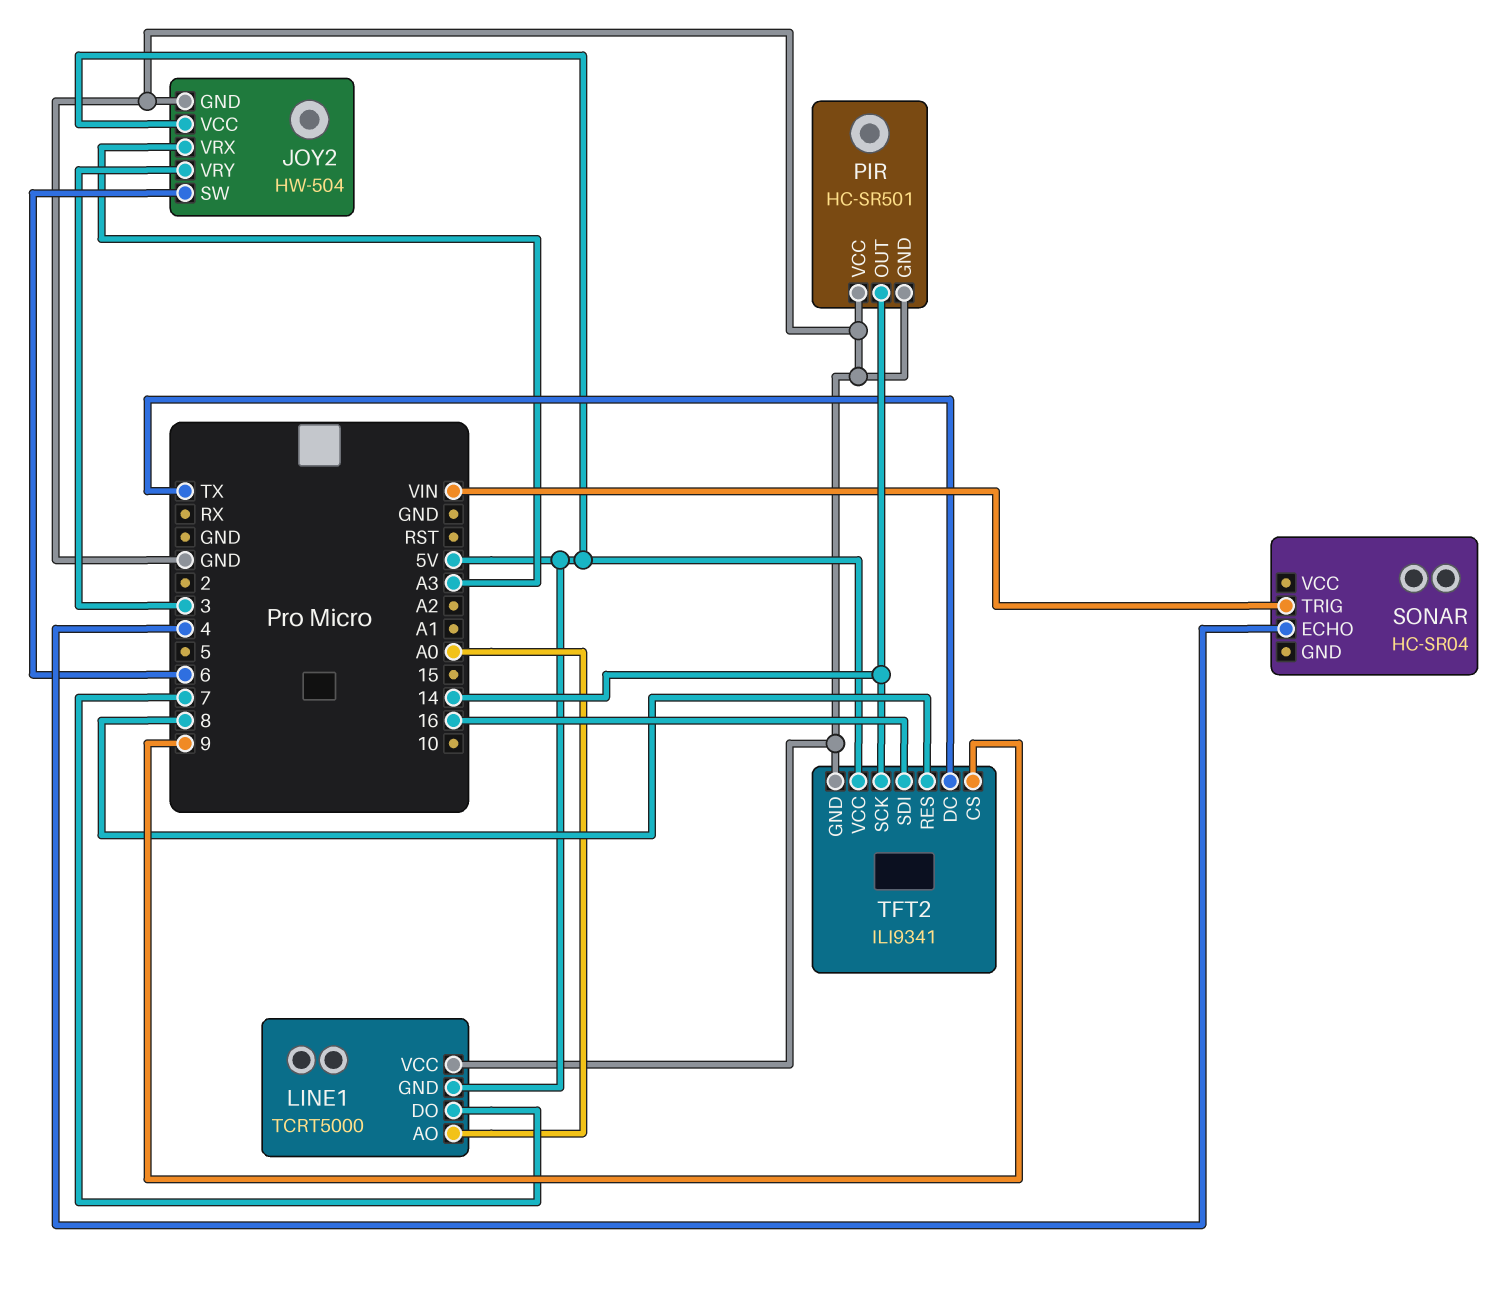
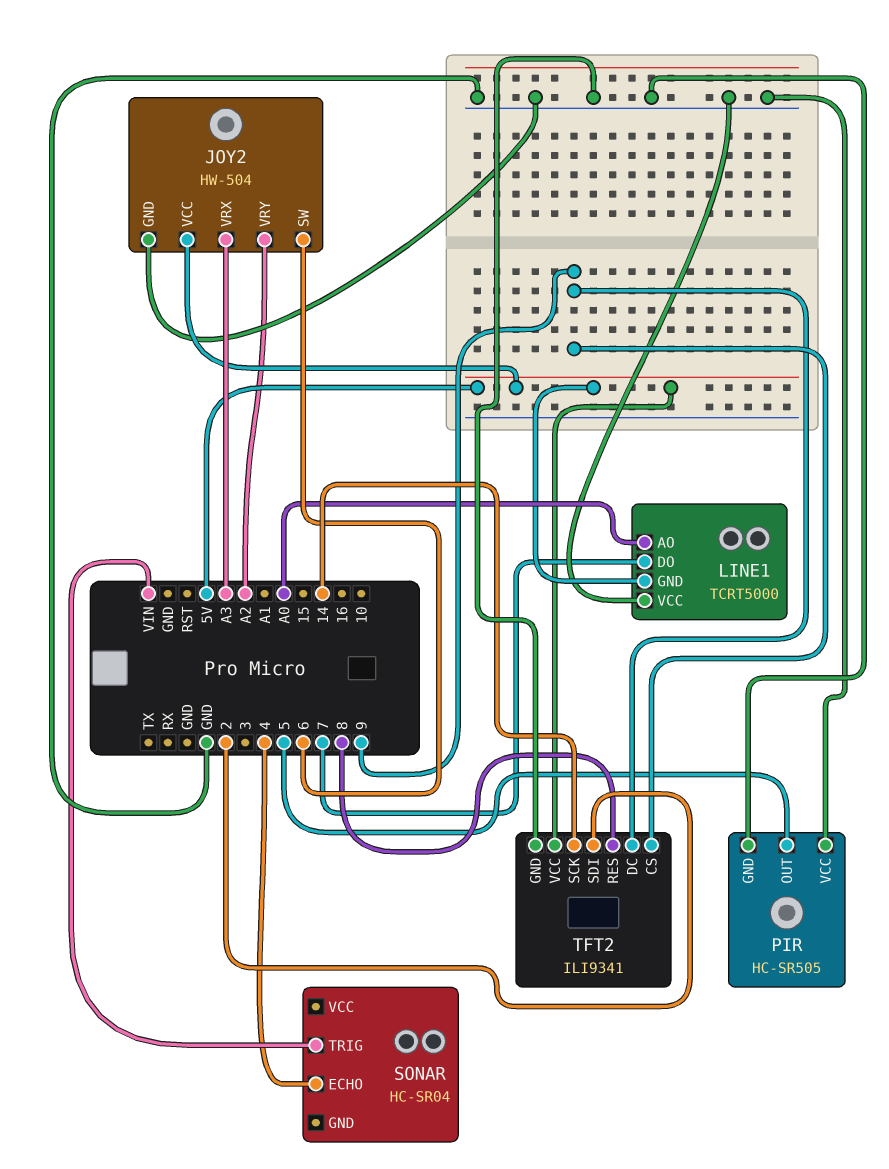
JOY2 pin VRY: 3 -> A2
PIR: HC-SR501 -> HC-SR505
PIR pin OUT: 14 -> 5
TFT2 pin DC: TX -> 9
TFT2 pin SDI: 16 -> 2

